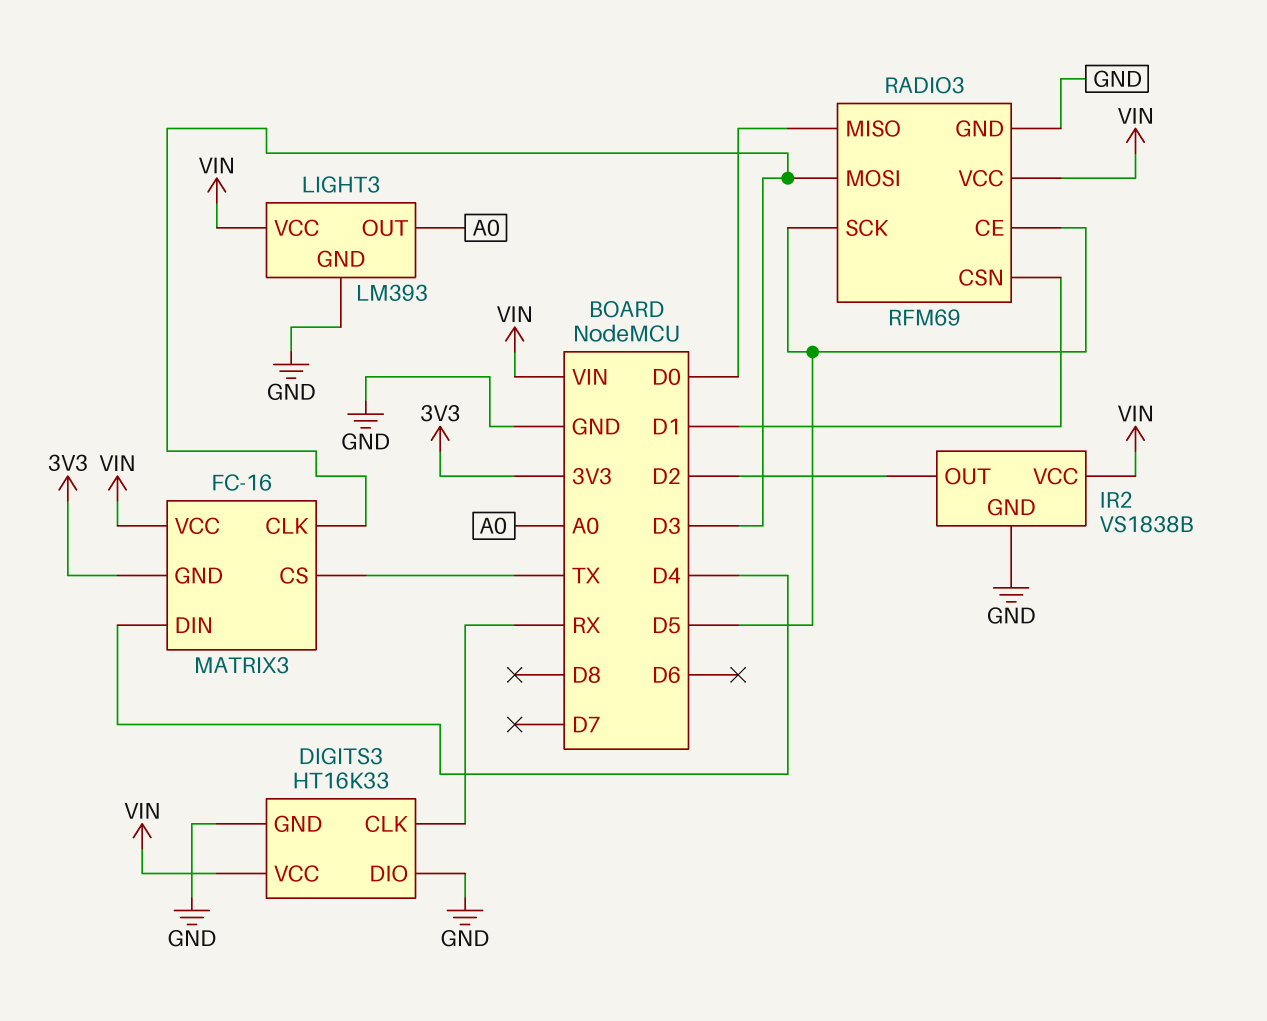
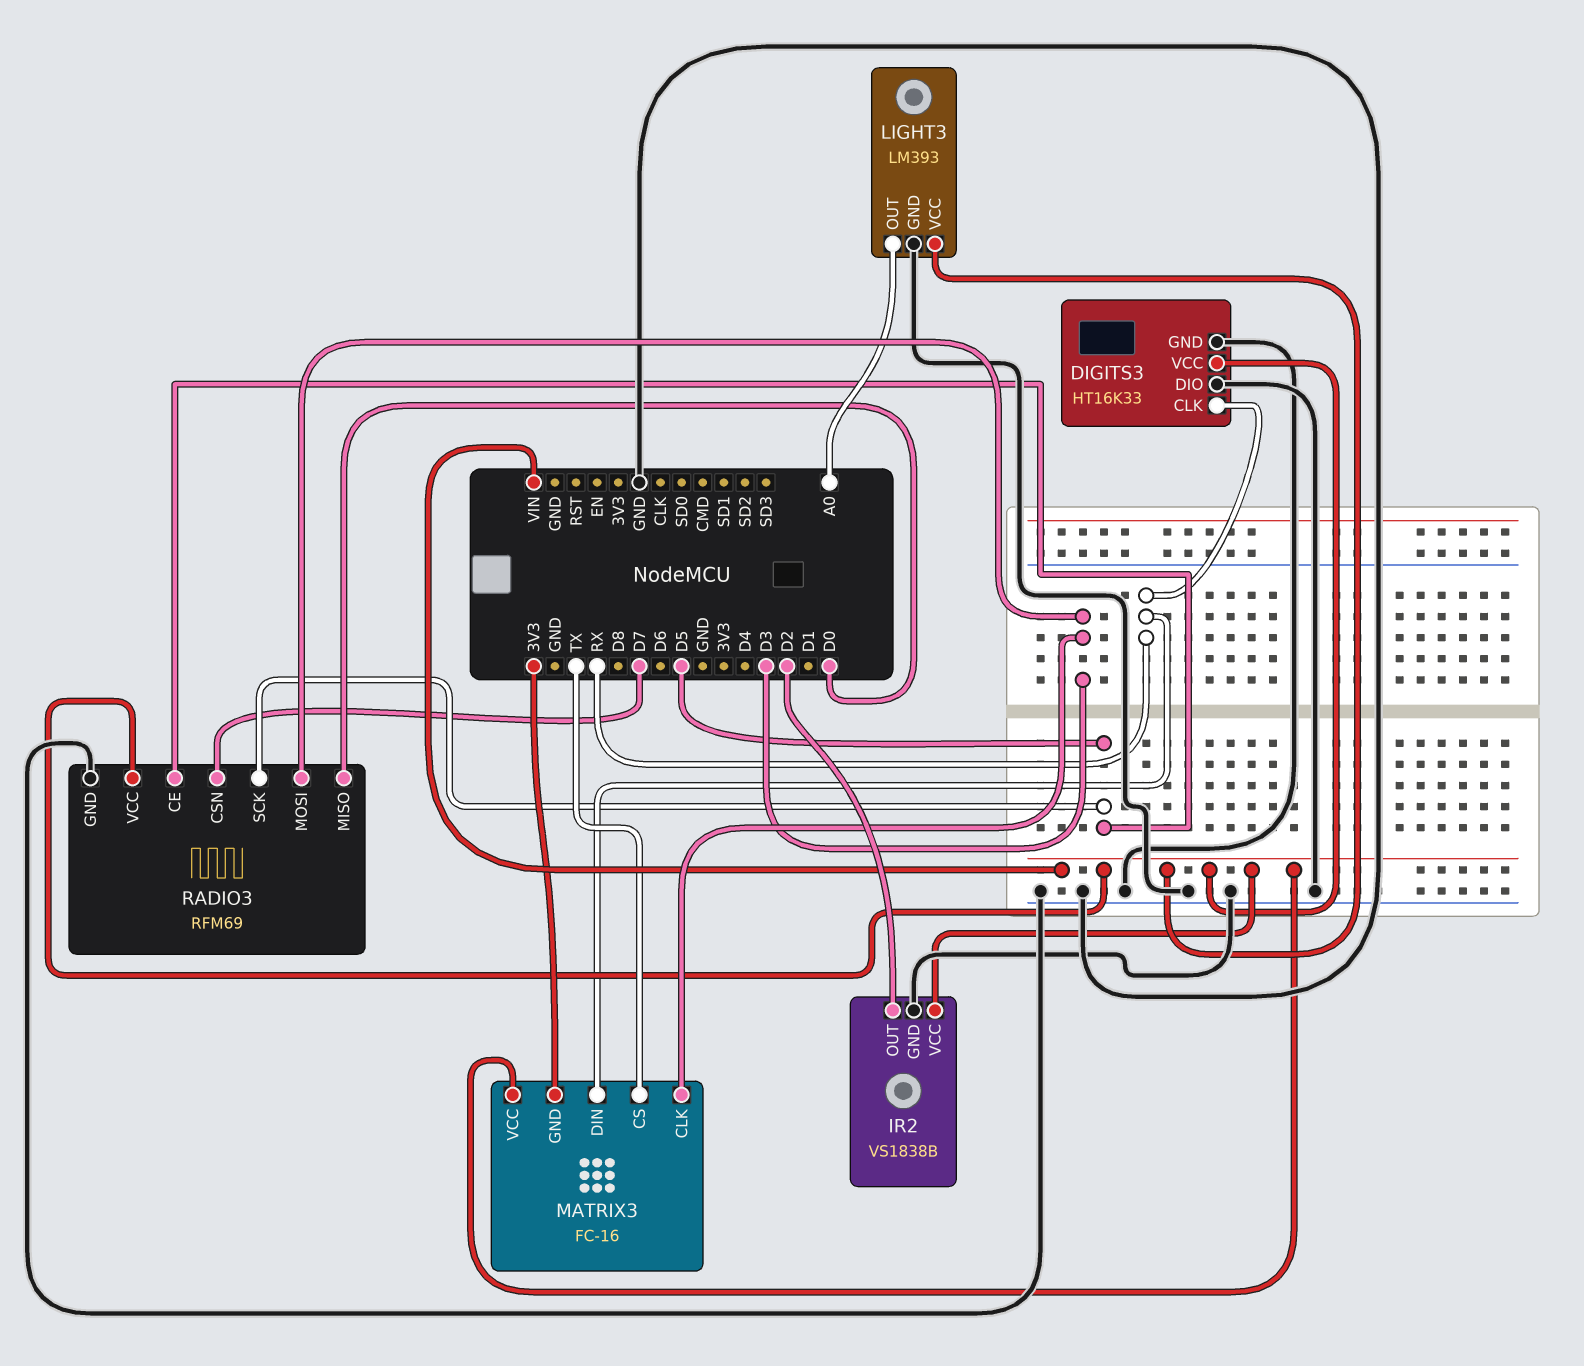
MATRIX3 pin DIN: D4 -> RX
RADIO3 pin CSN: D1 -> D7

